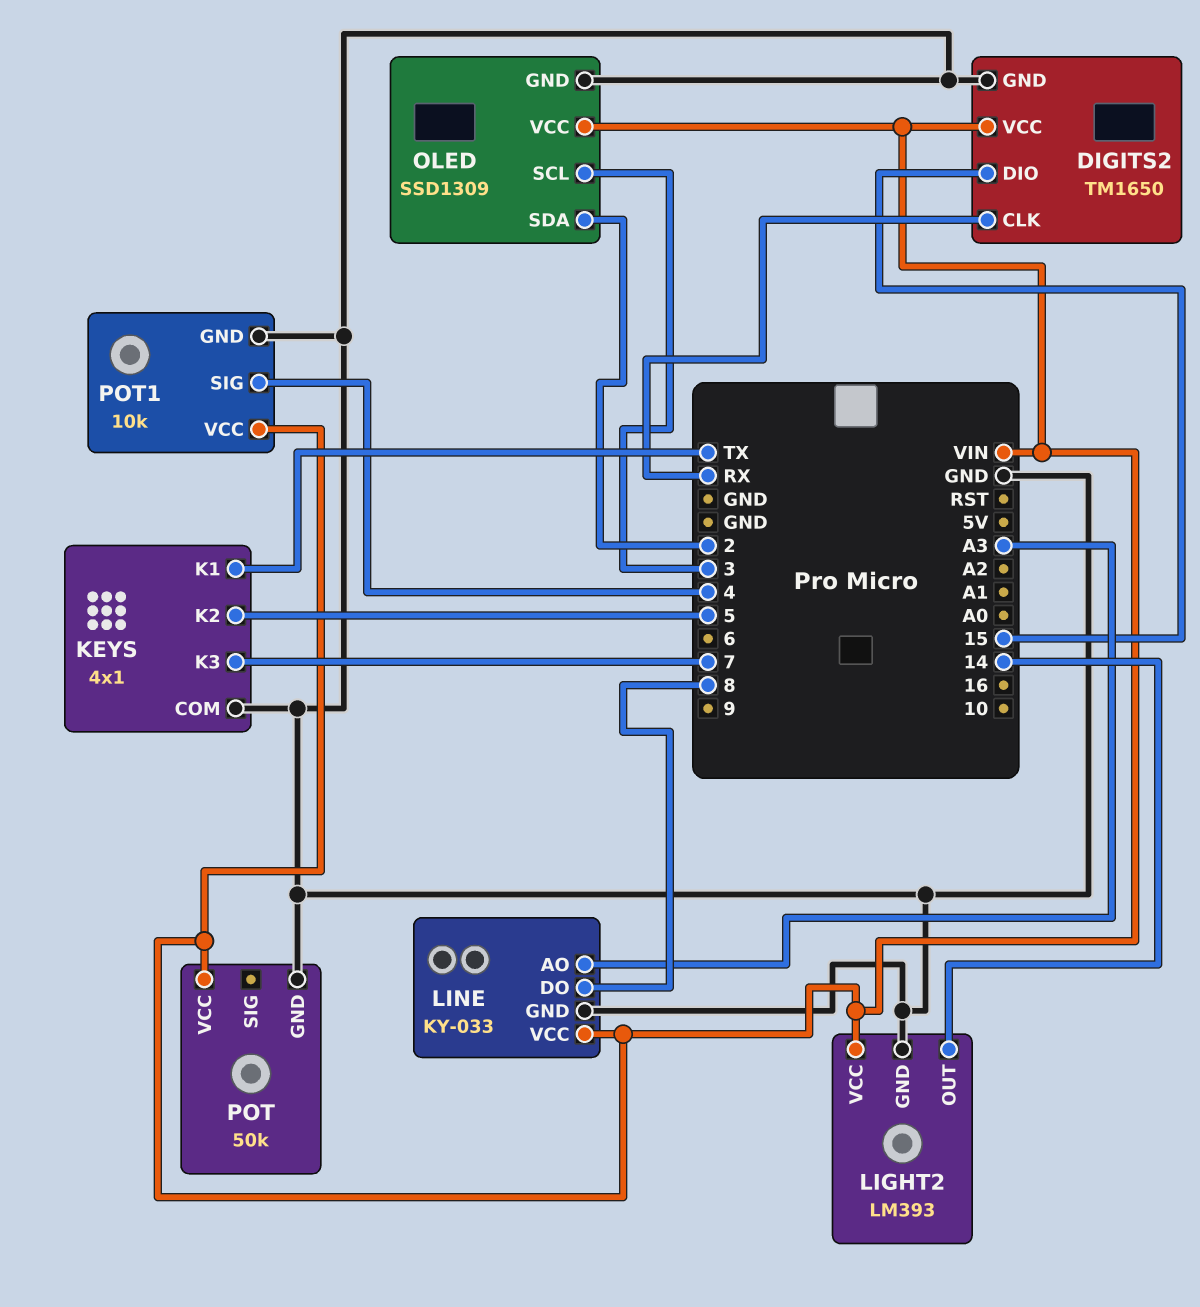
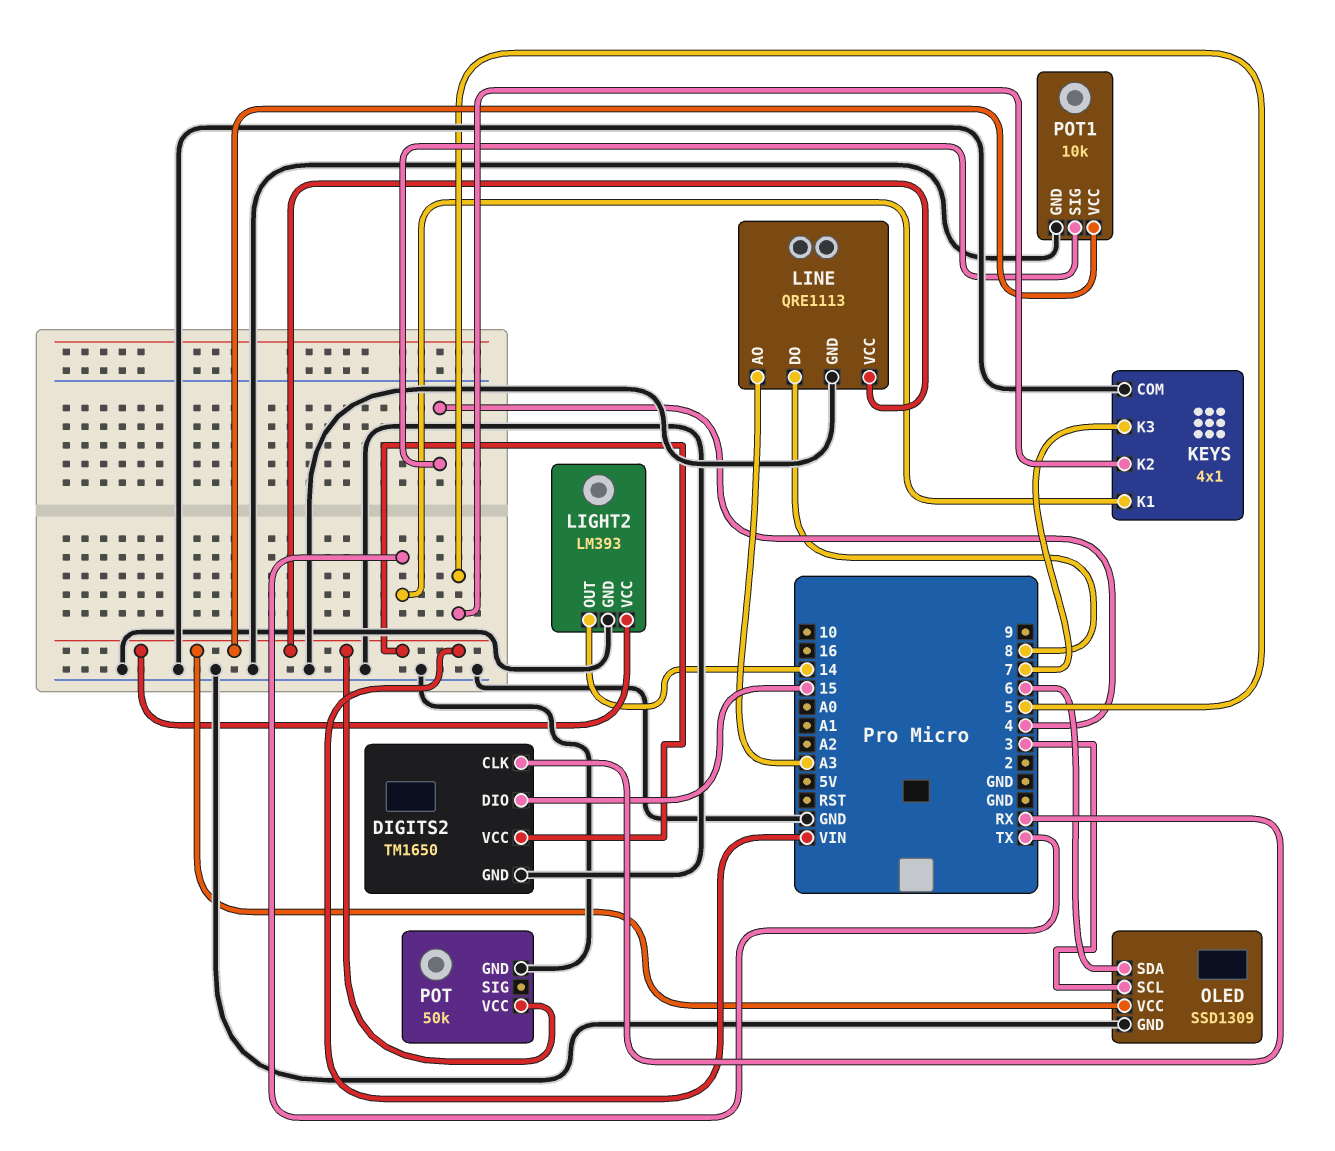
LINE: KY-033 -> QRE1113
OLED pin SDA: 2 -> 6

